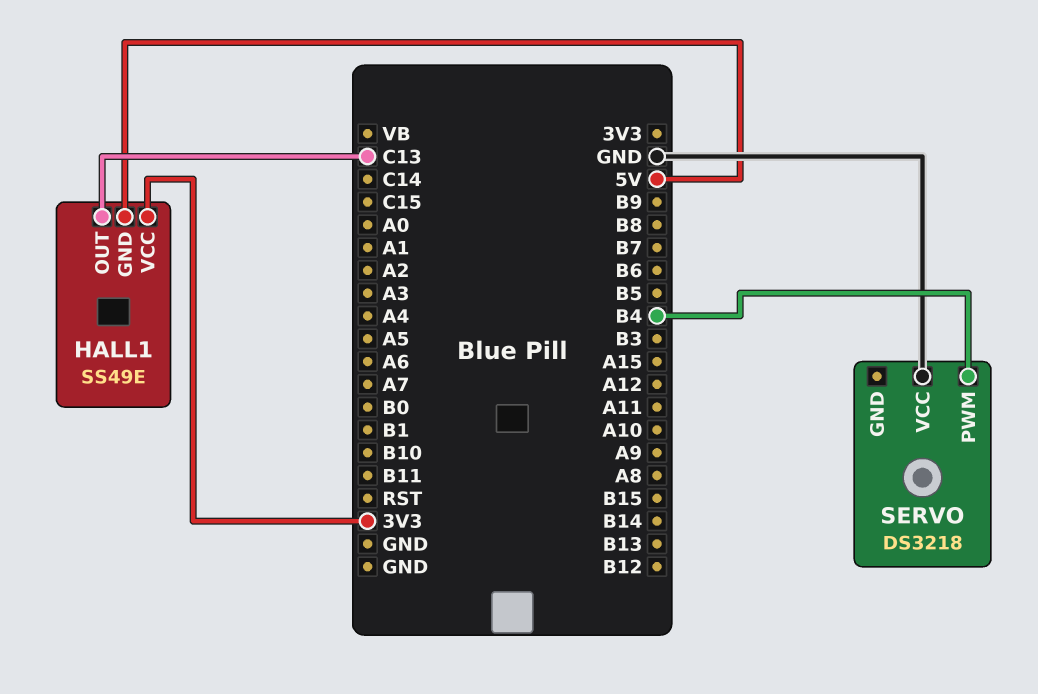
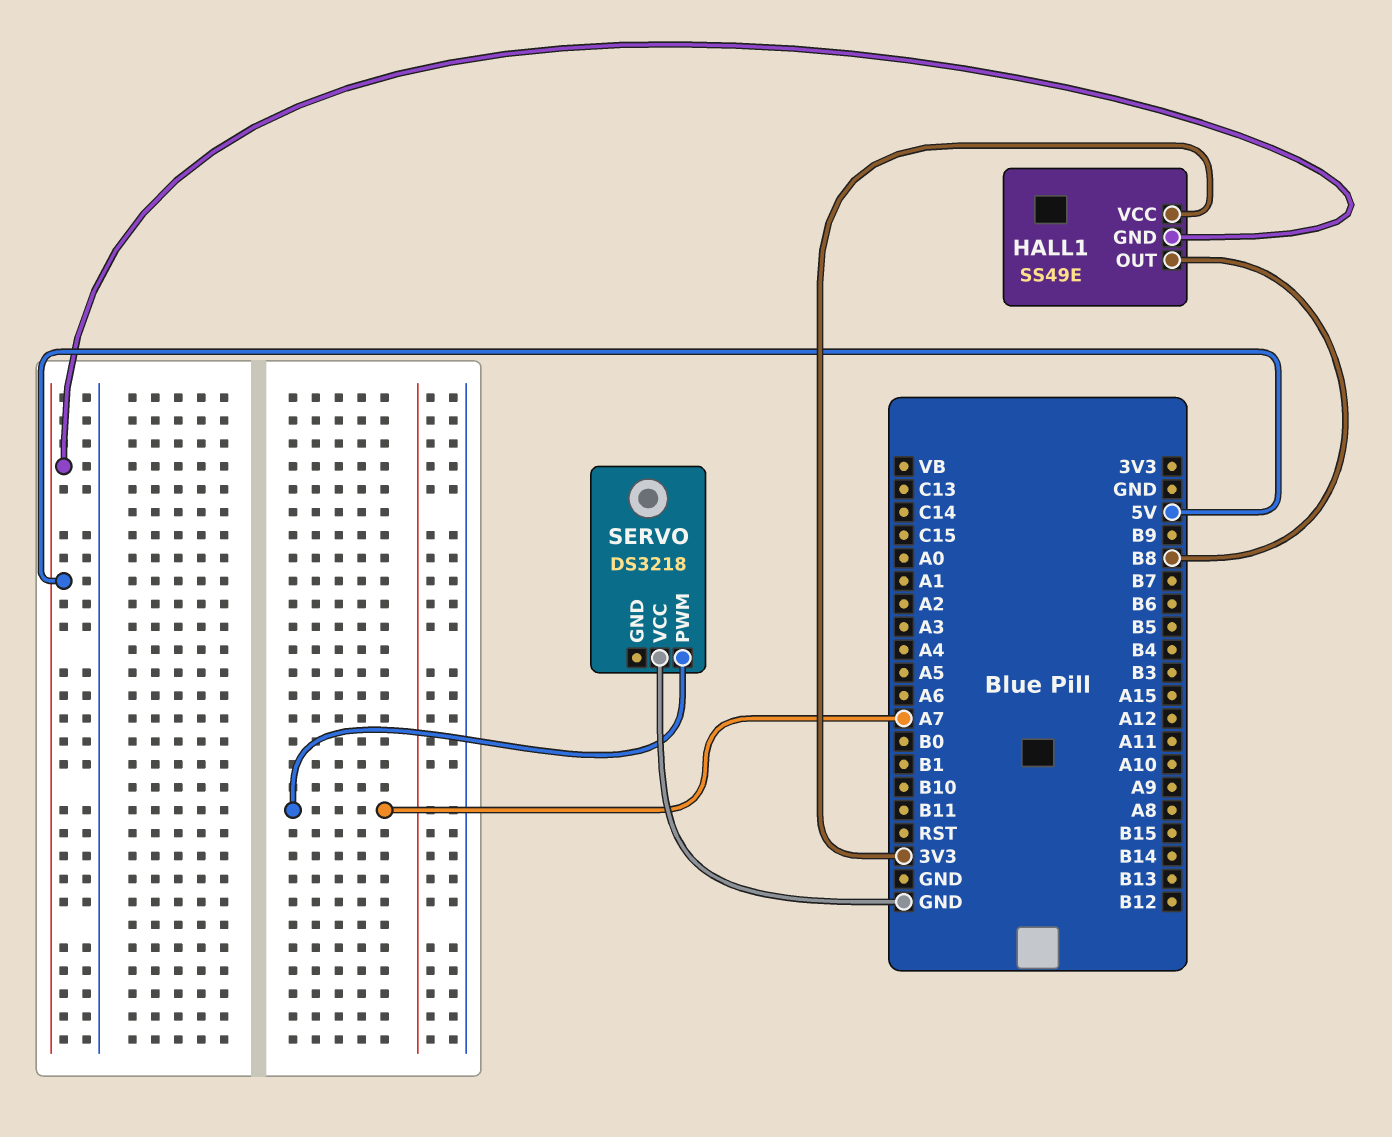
HALL1 pin OUT: C13 -> B8
SERVO pin PWM: B4 -> A7

